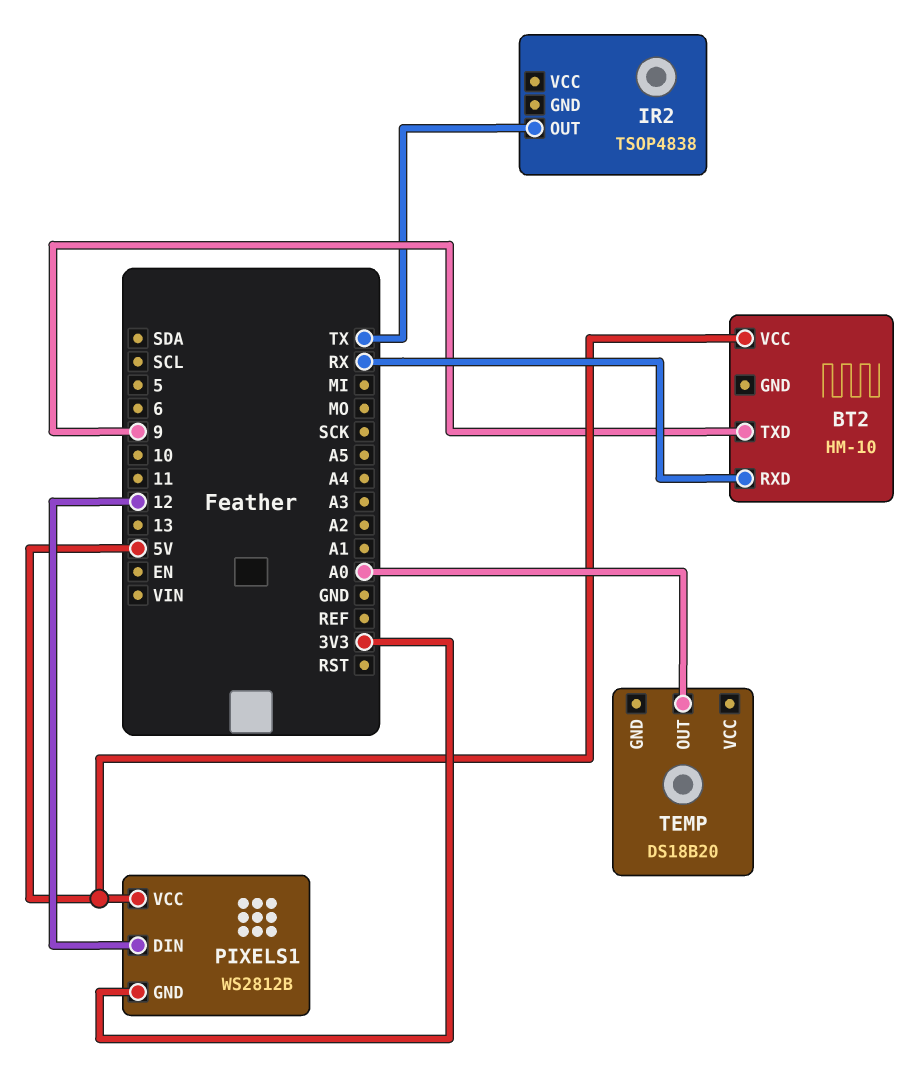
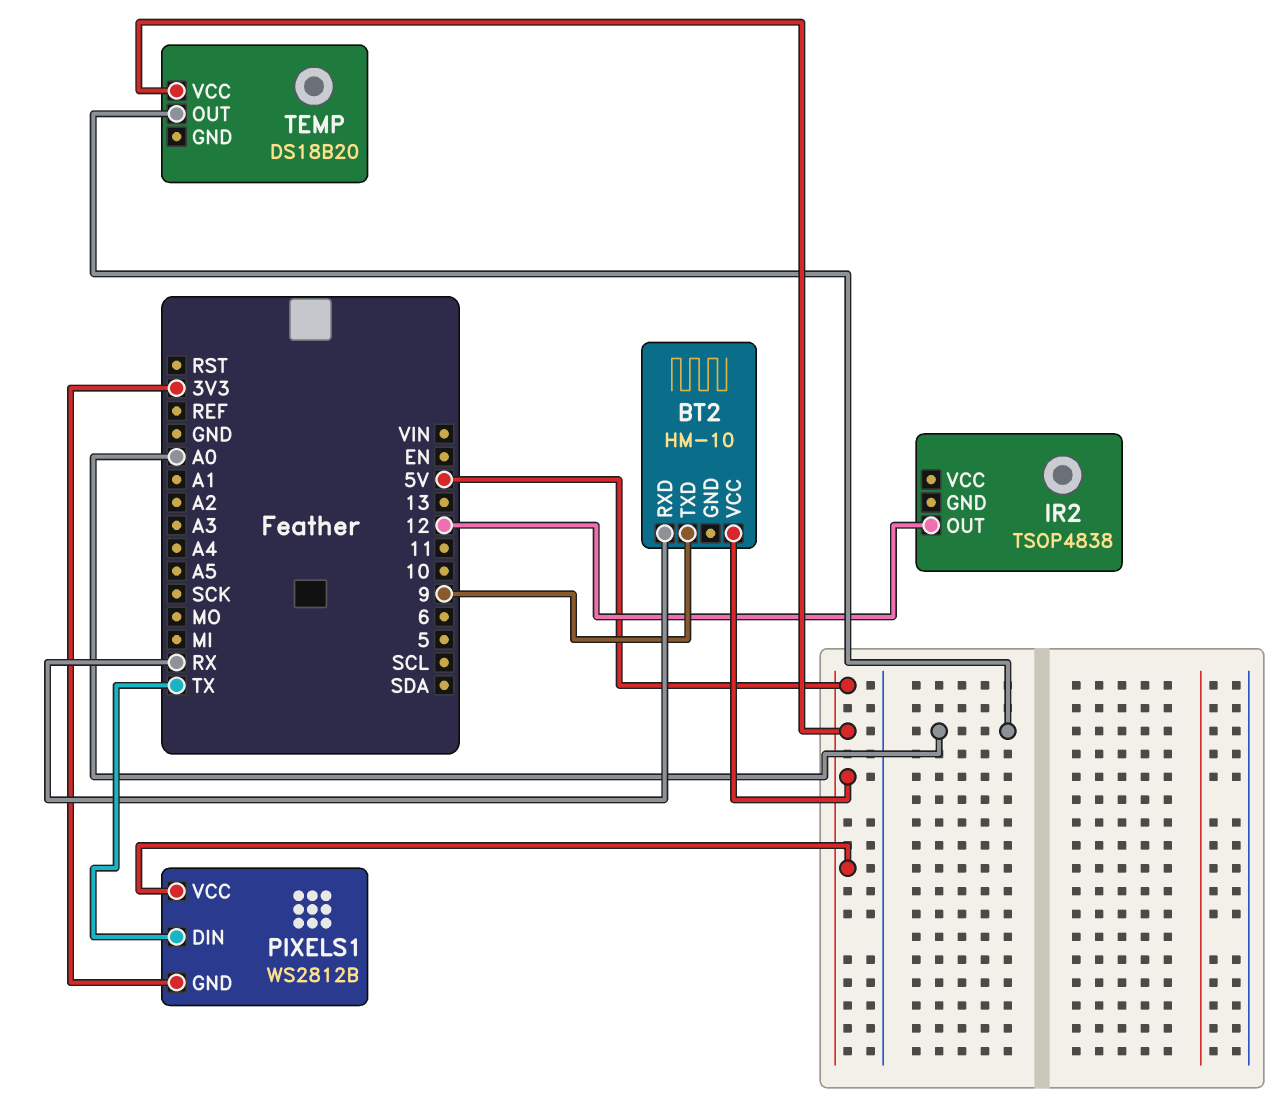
IR2 pin OUT: TX -> 12
PIXELS1 pin DIN: 12 -> TX
TEMP pin VCC: none -> 5V

